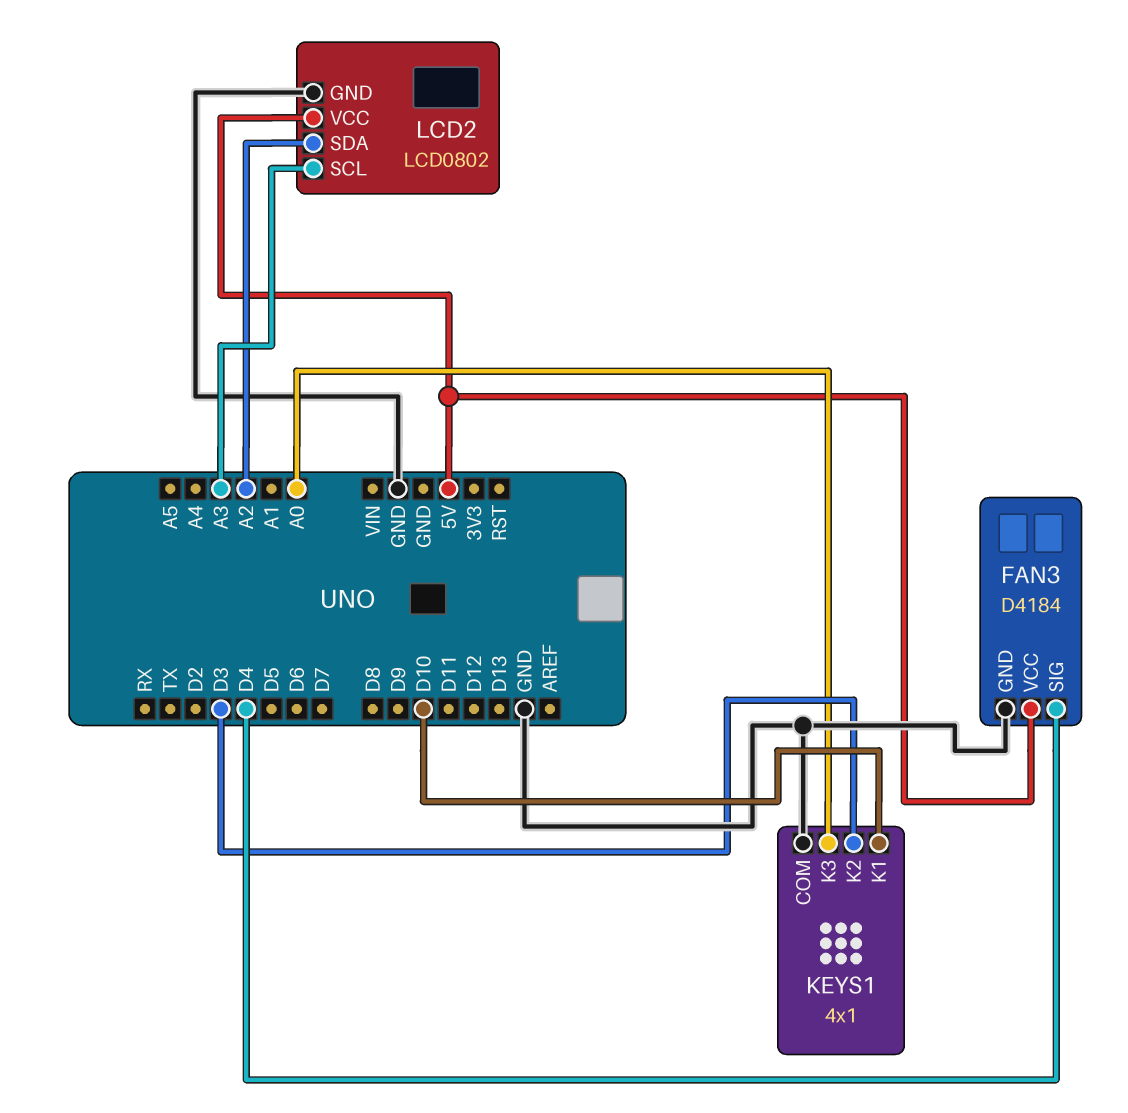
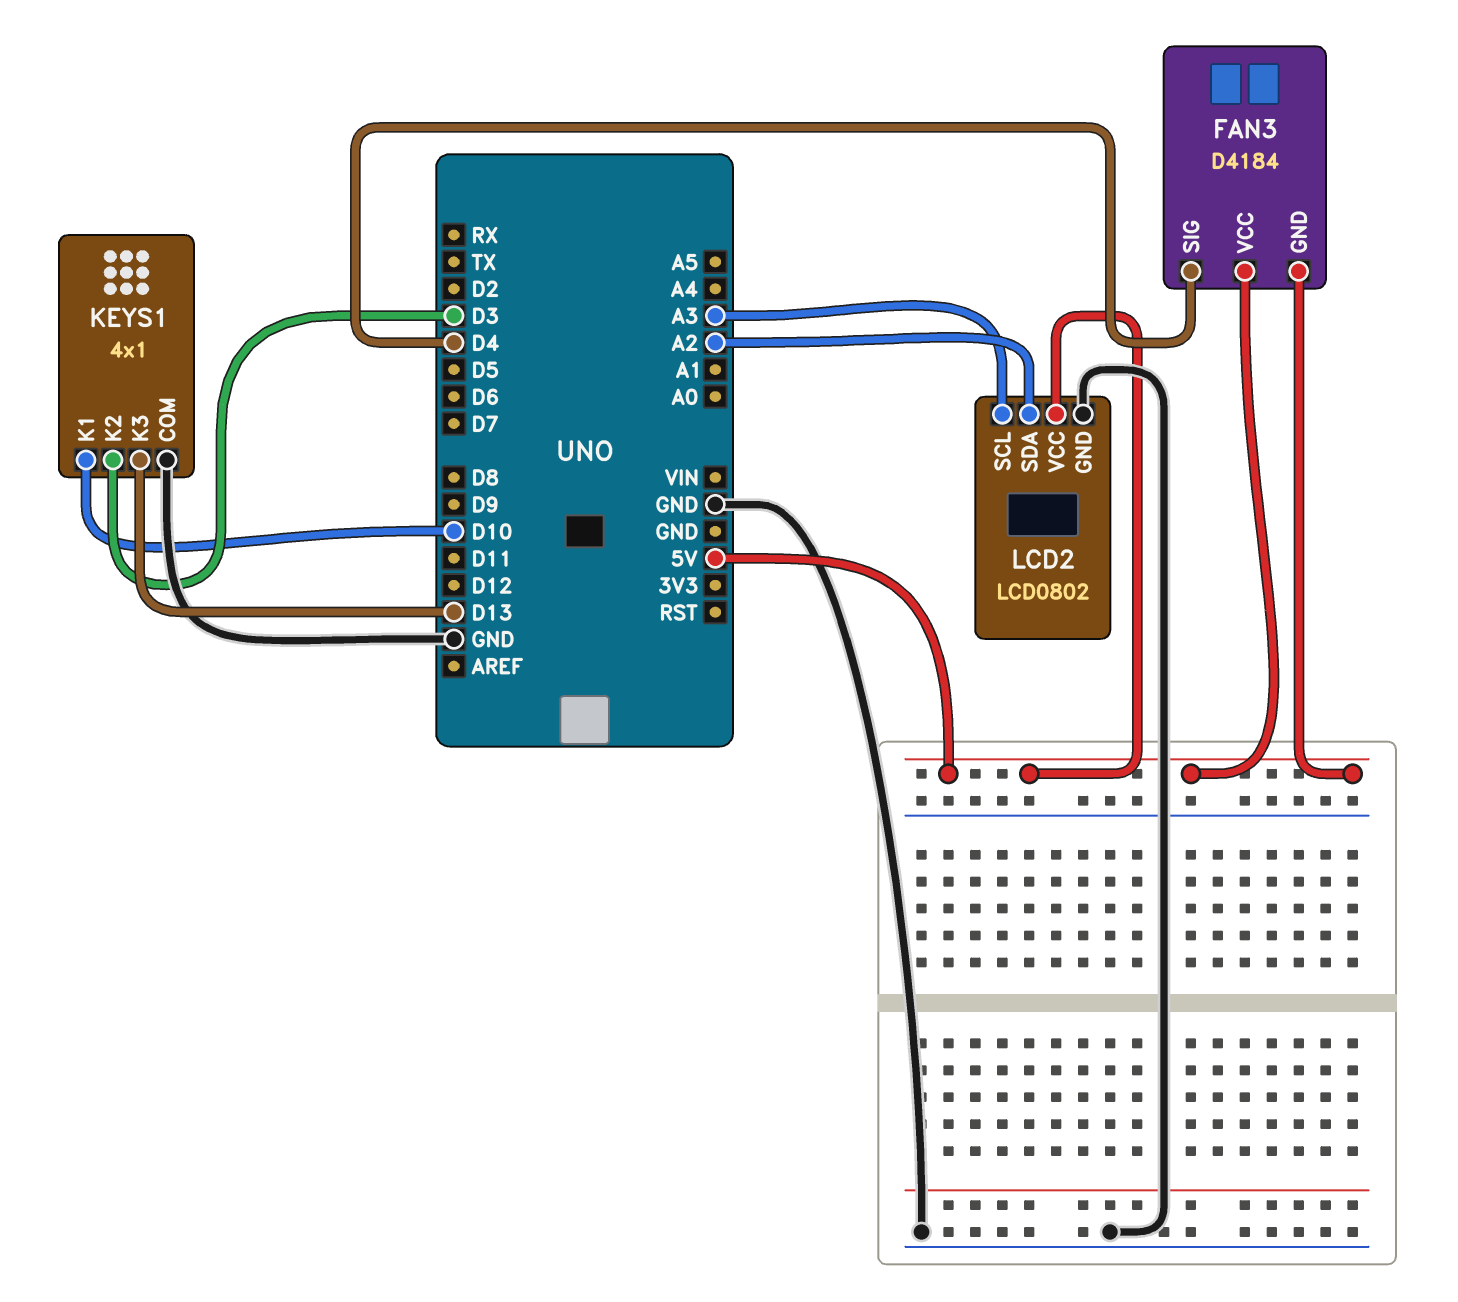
FAN3 pin GND: GND -> 5V
KEYS1 pin K3: A0 -> D13

